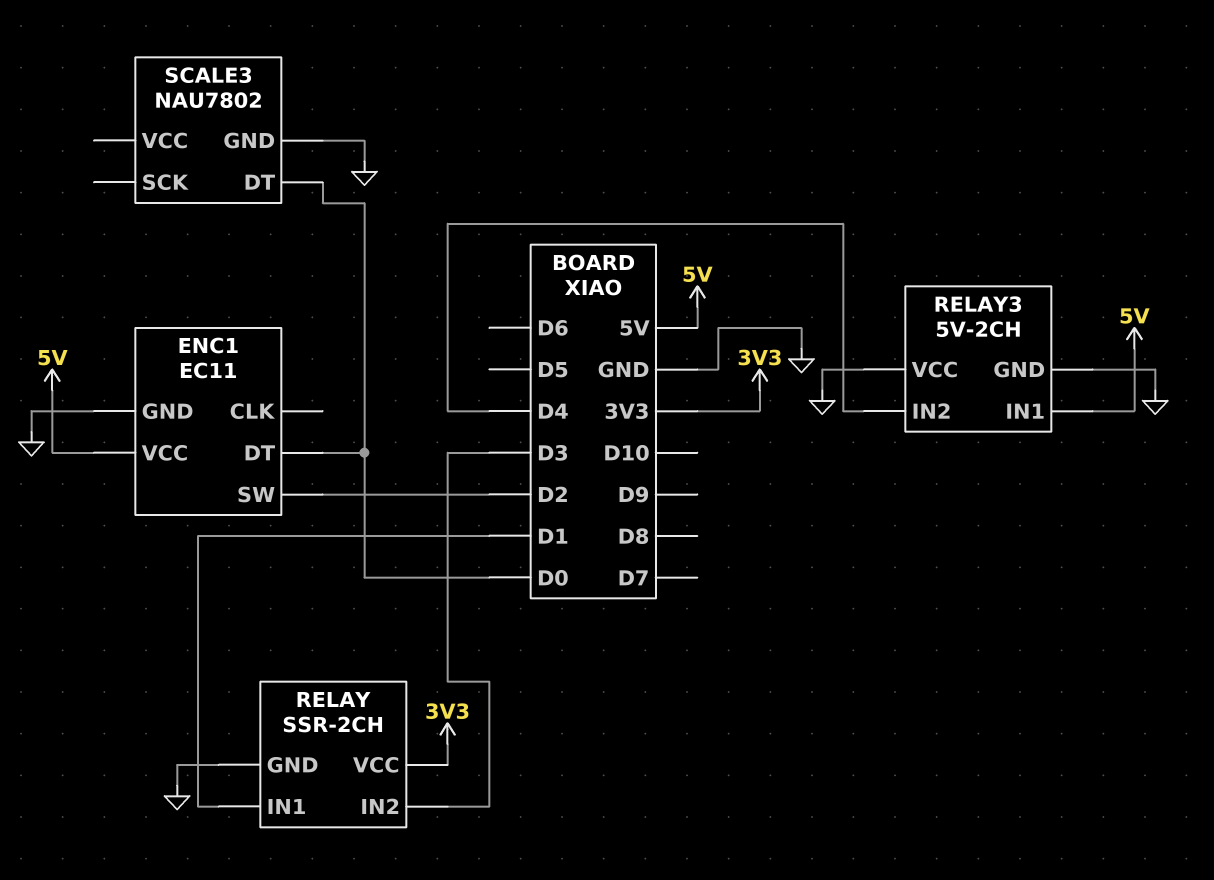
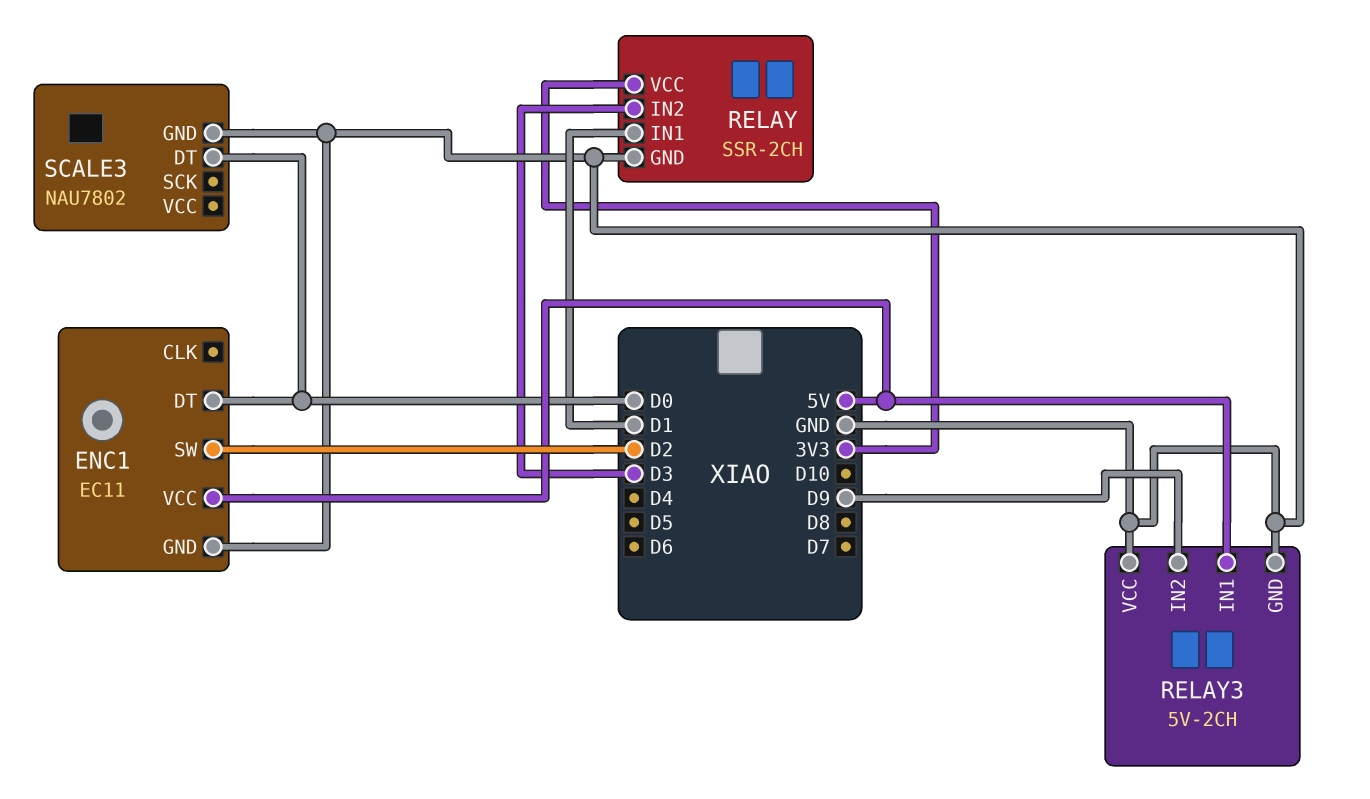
RELAY3 pin IN2: D4 -> D9

